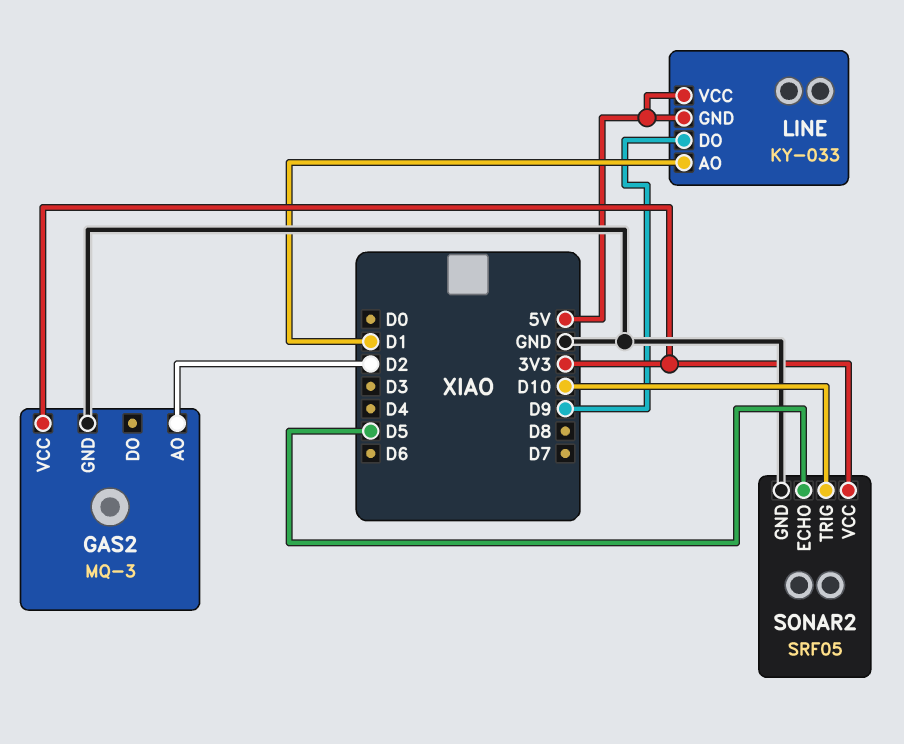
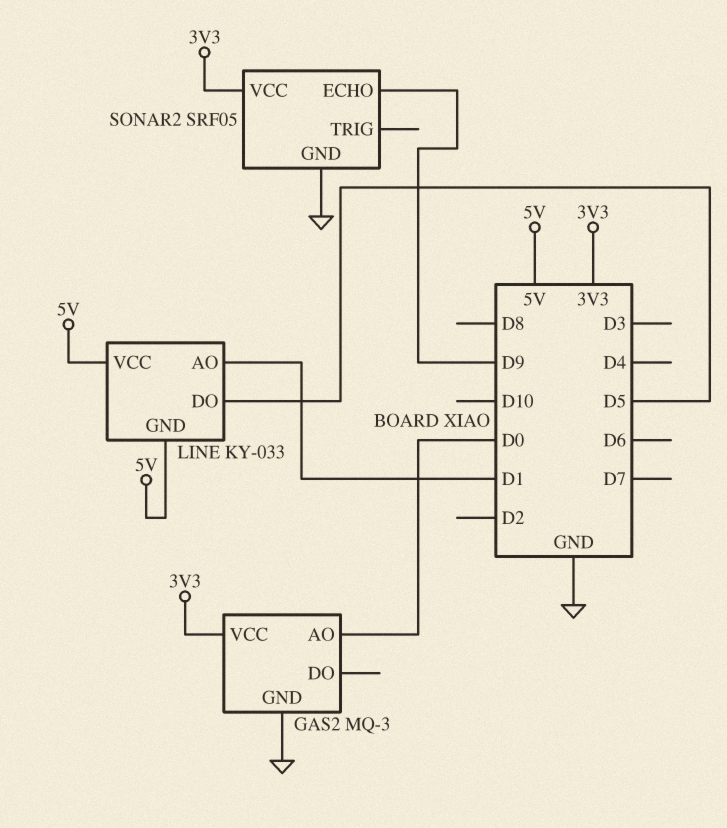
GAS2 pin AO: D2 -> D0
LINE pin DO: D9 -> D5
SONAR2 pin ECHO: D5 -> D9
SONAR2 pin TRIG: D10 -> none

